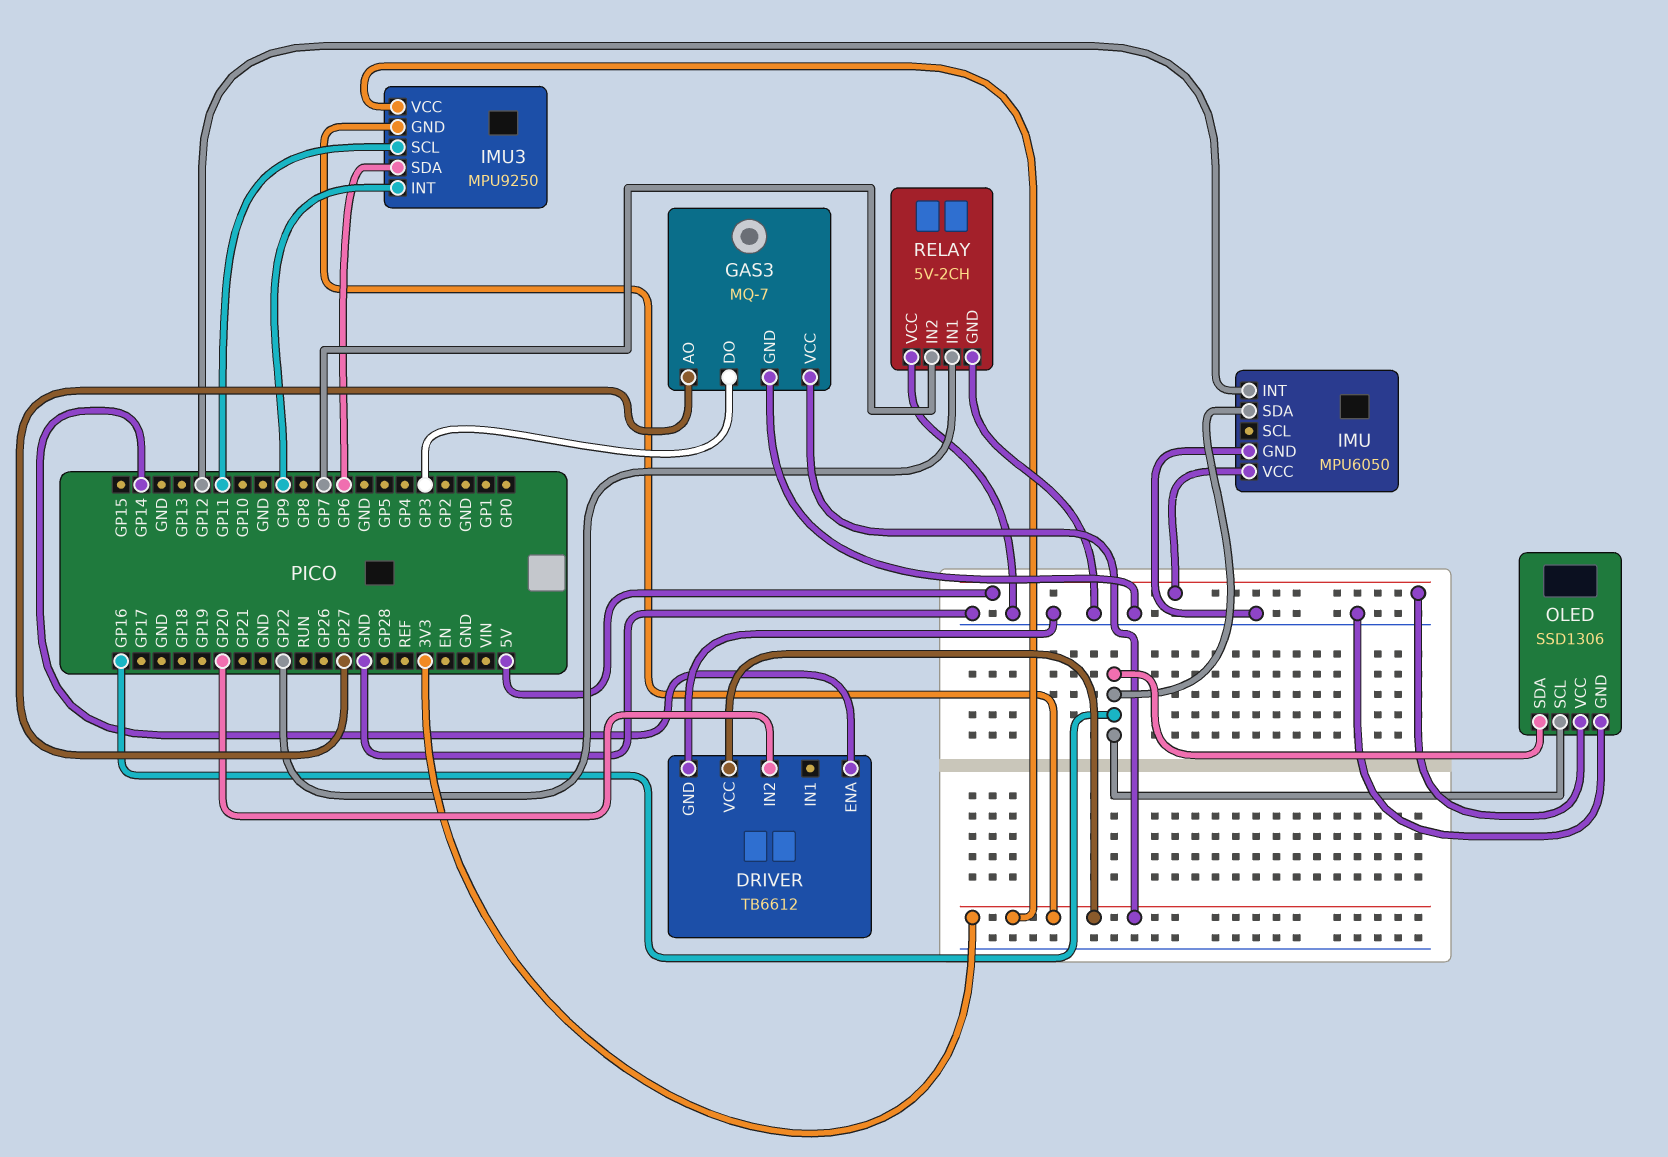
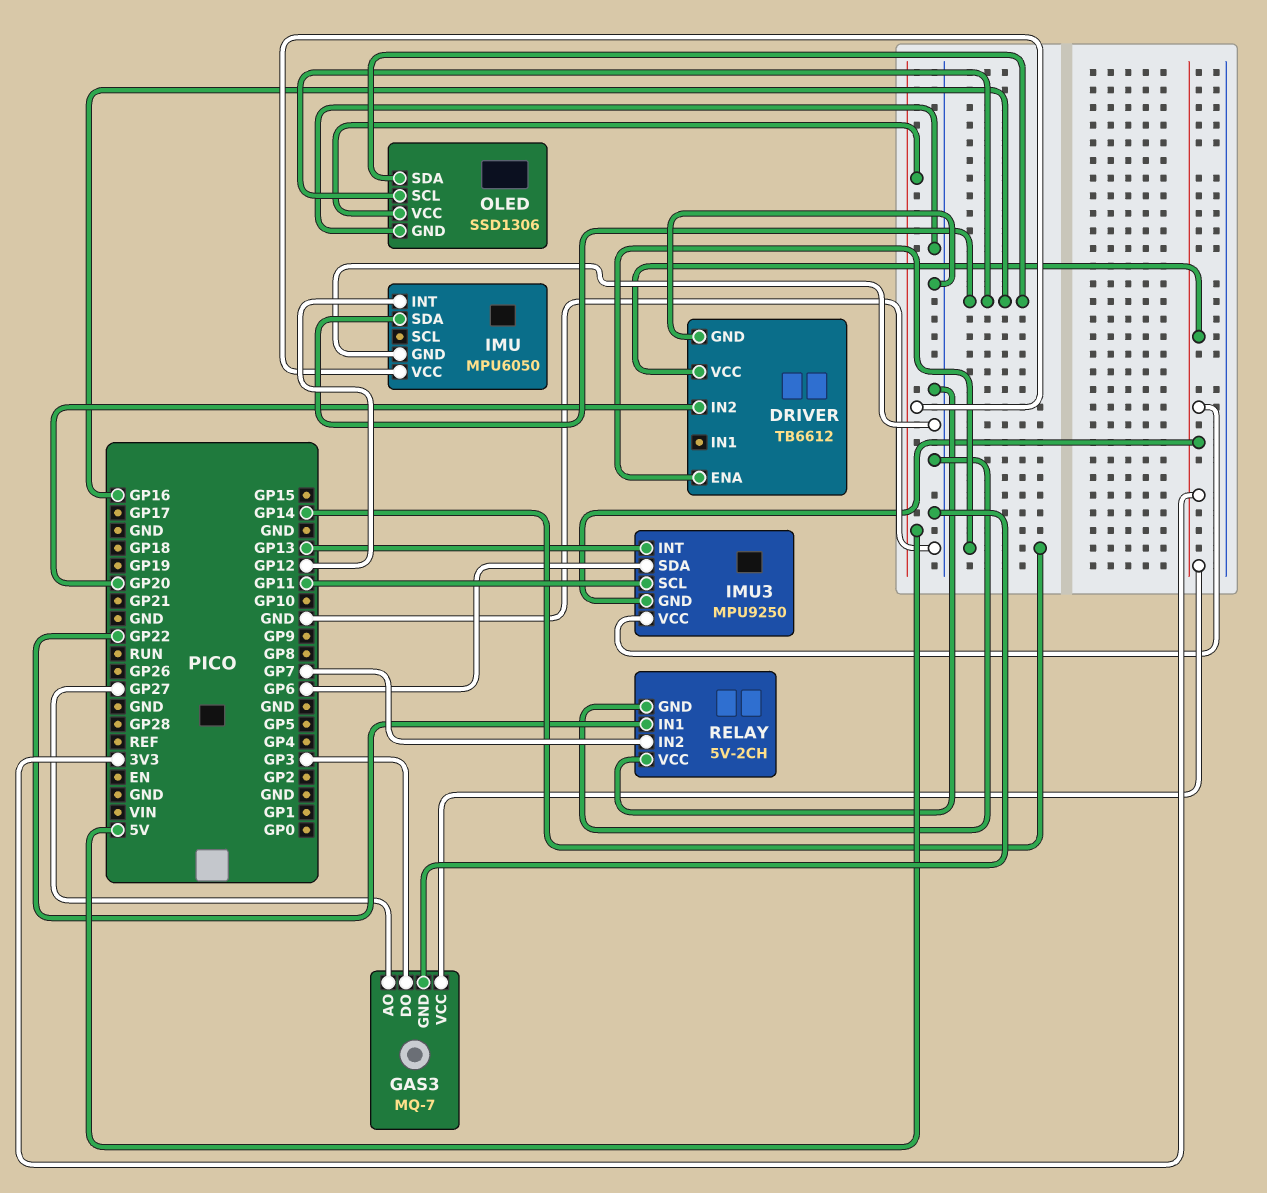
IMU3 pin INT: GP9 -> GP13

